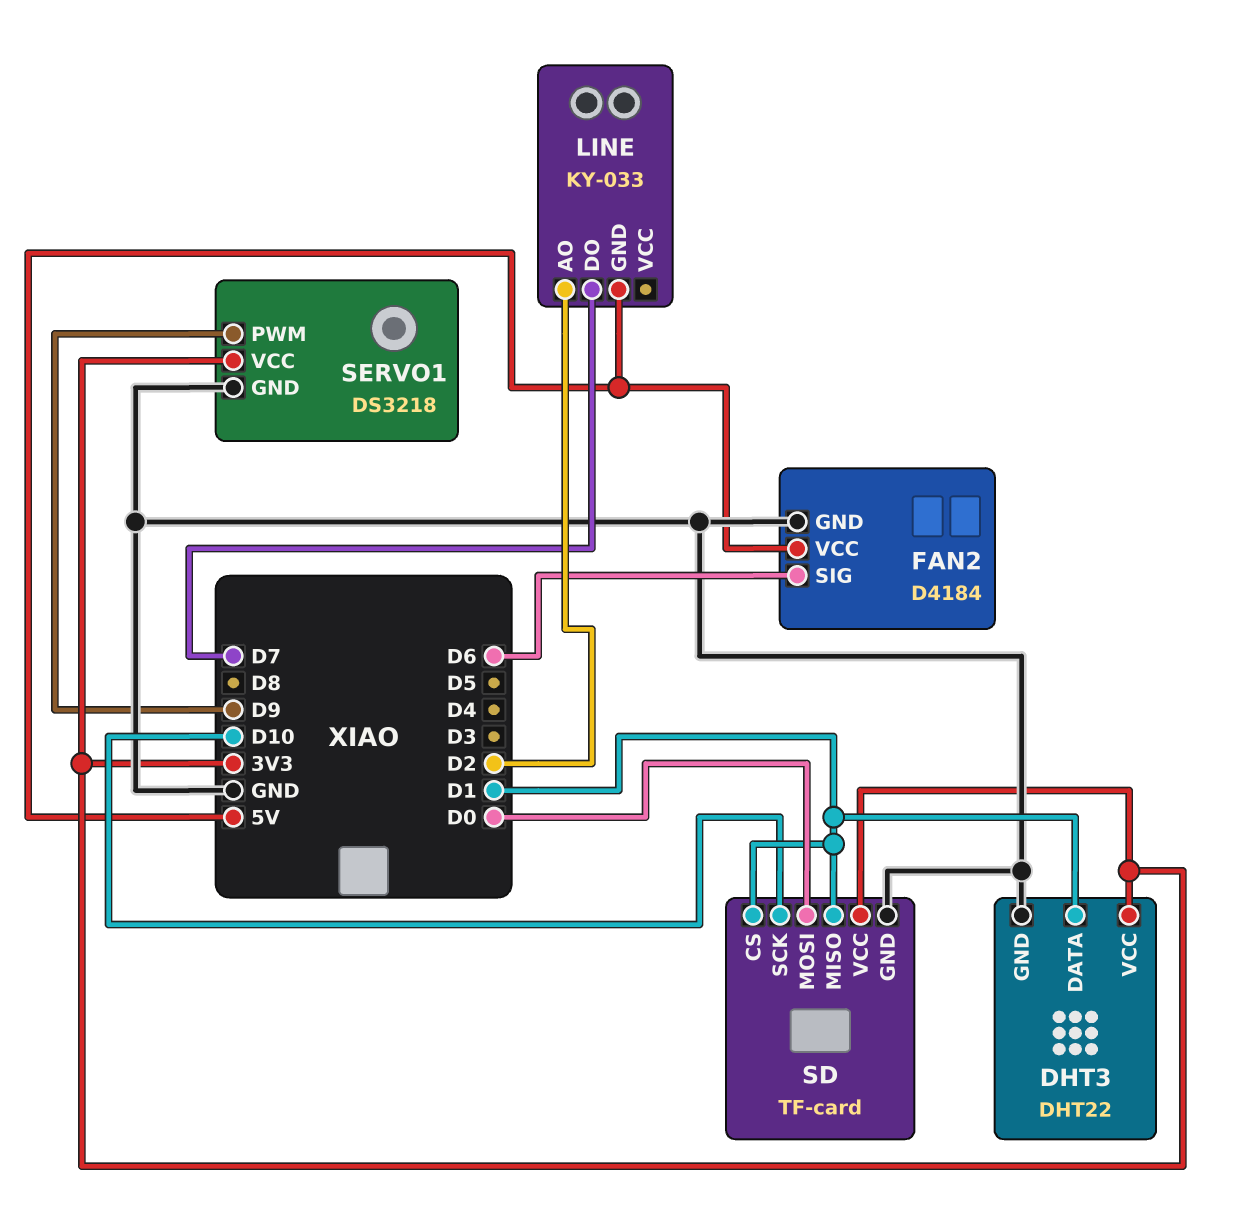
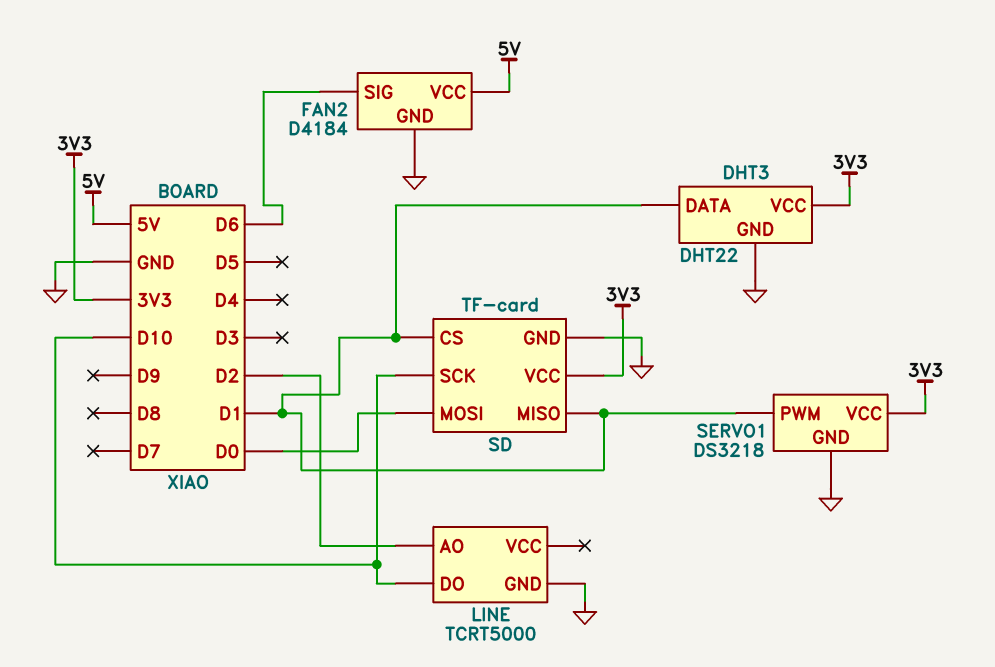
LINE: KY-033 -> TCRT5000
LINE pin DO: D7 -> D10
LINE pin GND: 5V -> GND
SERVO1 pin PWM: D9 -> D1

